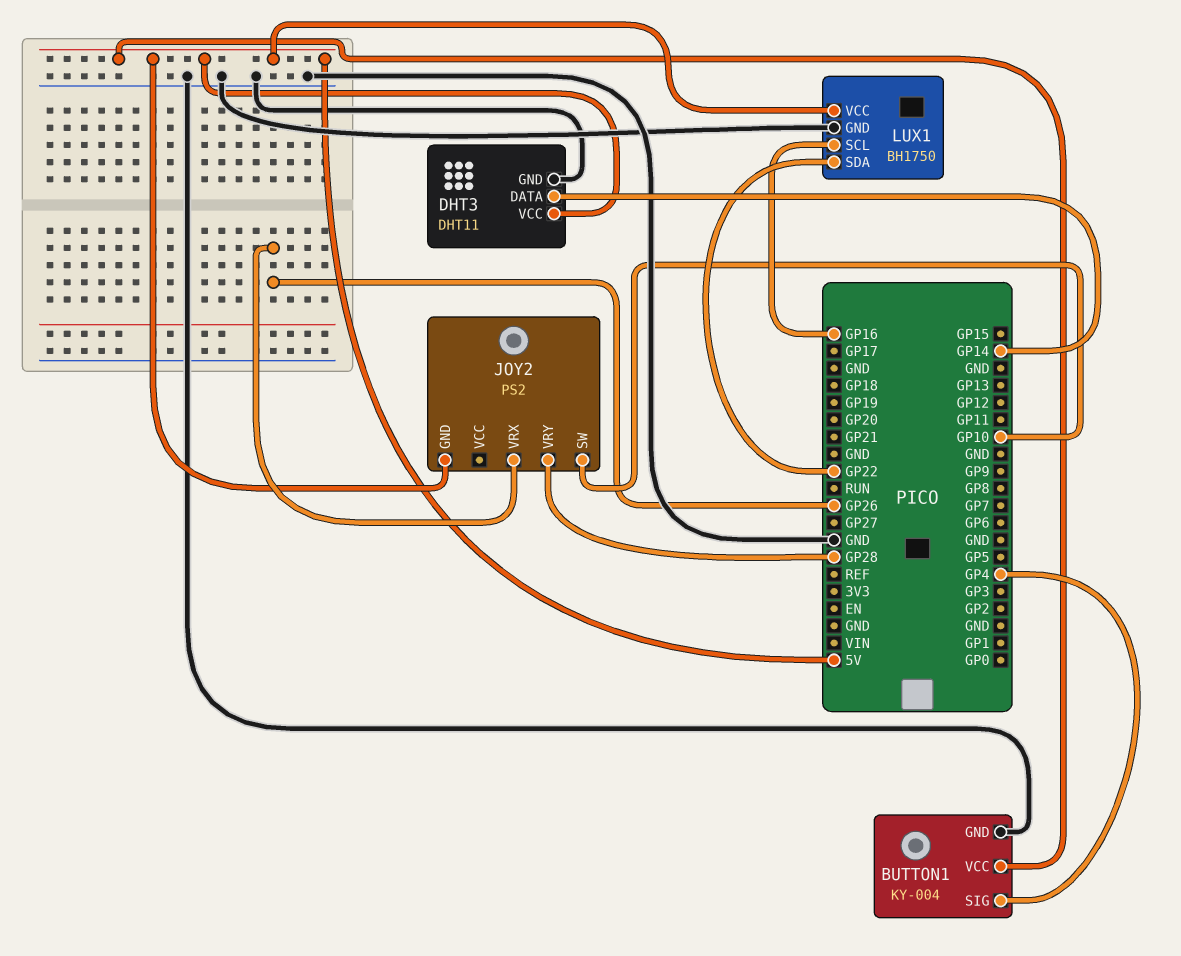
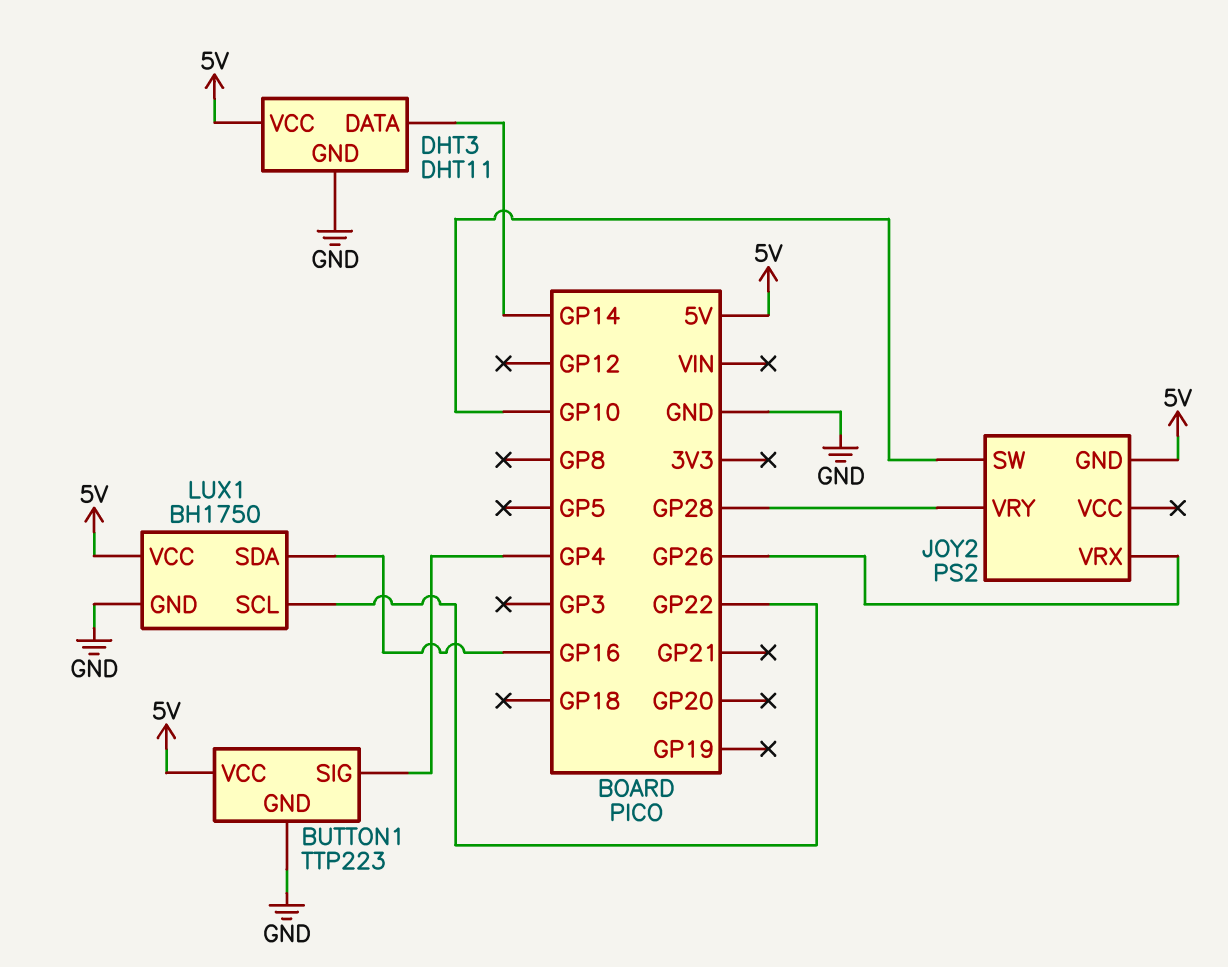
BUTTON1: KY-004 -> TTP223
LUX1 pin SCL: GP16 -> GP22
LUX1 pin SDA: GP22 -> GP16

